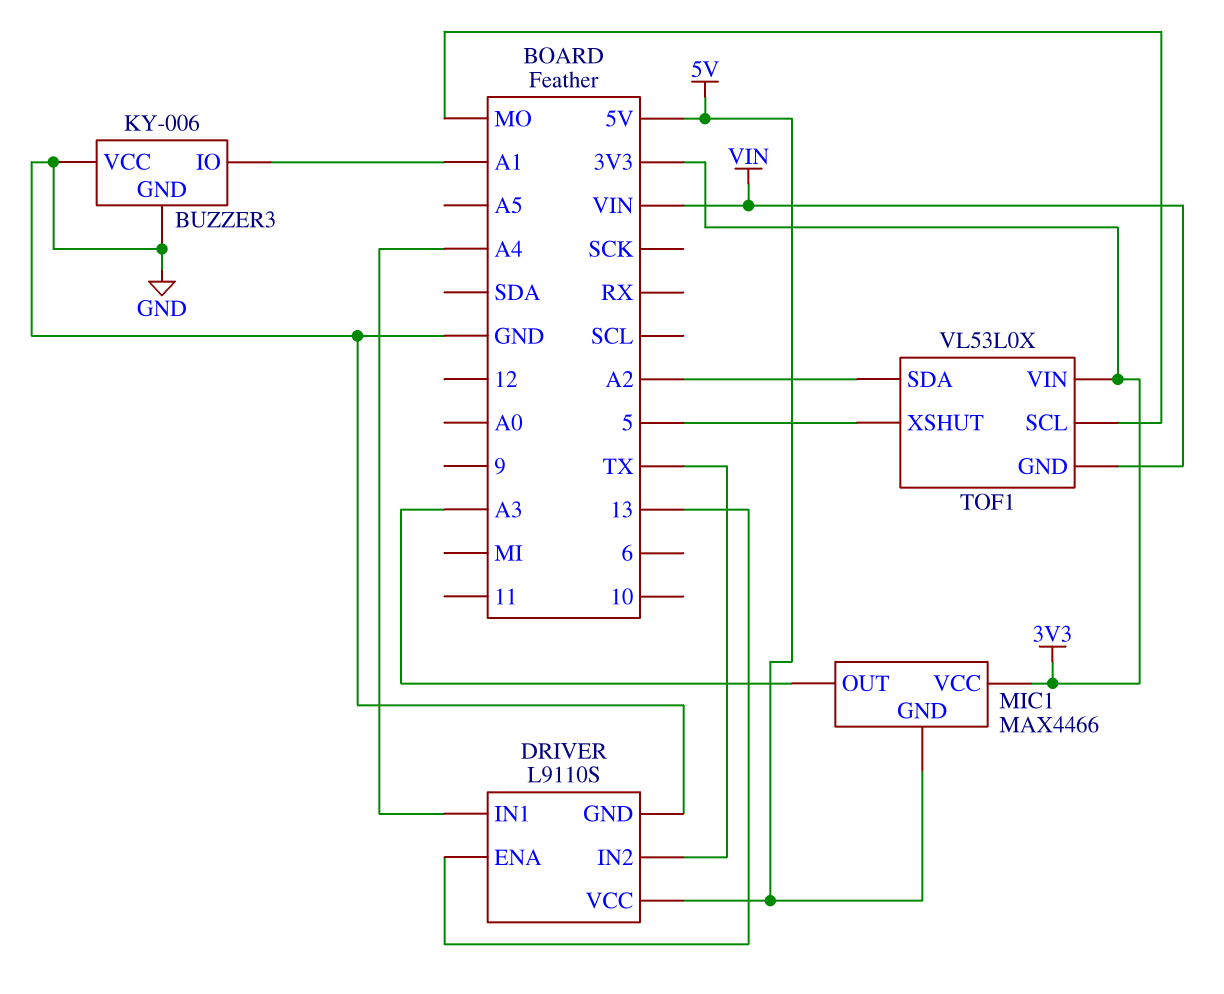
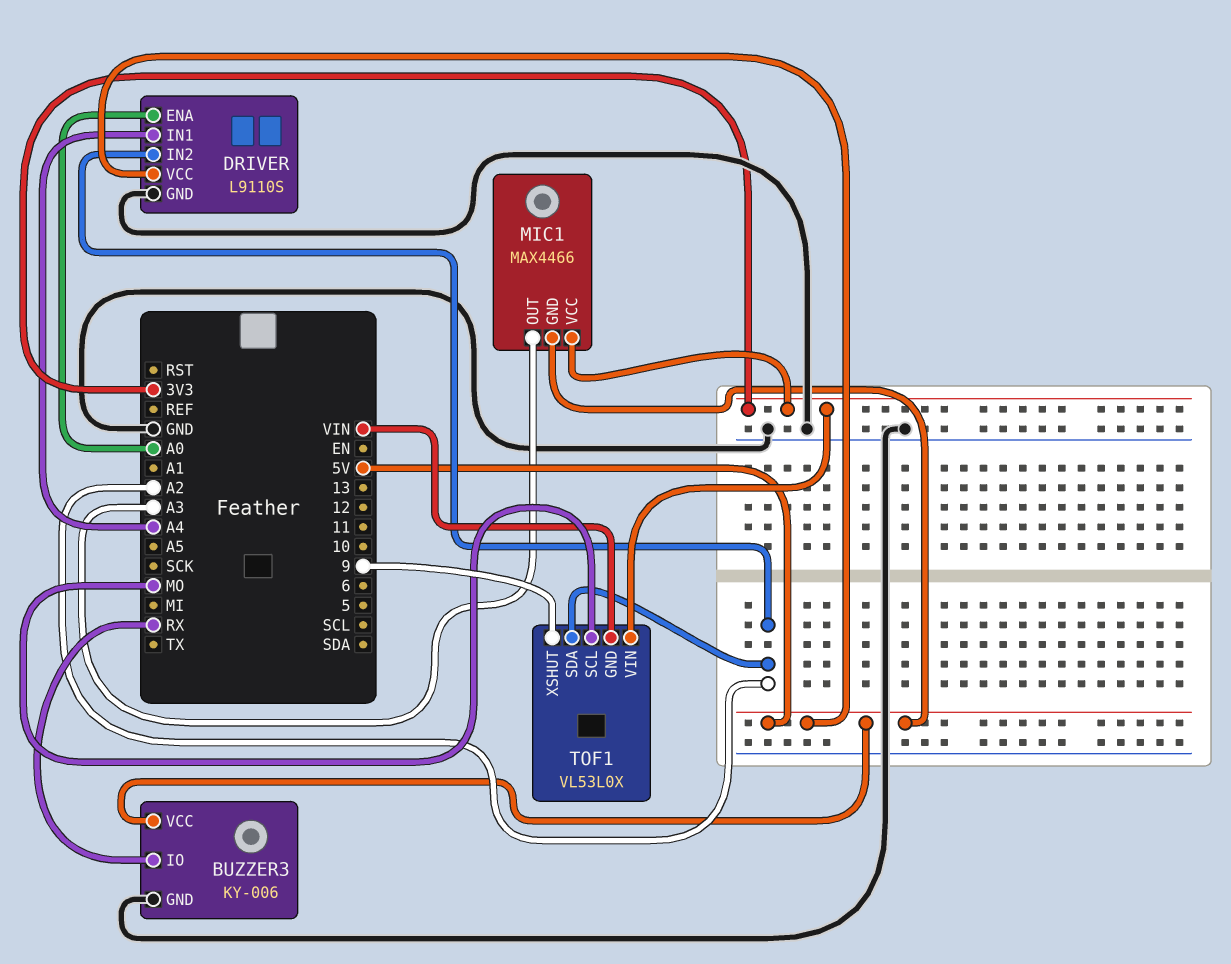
BUZZER3 pin IO: A1 -> RX
BUZZER3 pin VCC: GND -> 5V
DRIVER pin ENA: 13 -> A0
DRIVER pin IN2: TX -> A2
TOF1 pin XSHUT: 5 -> 9

